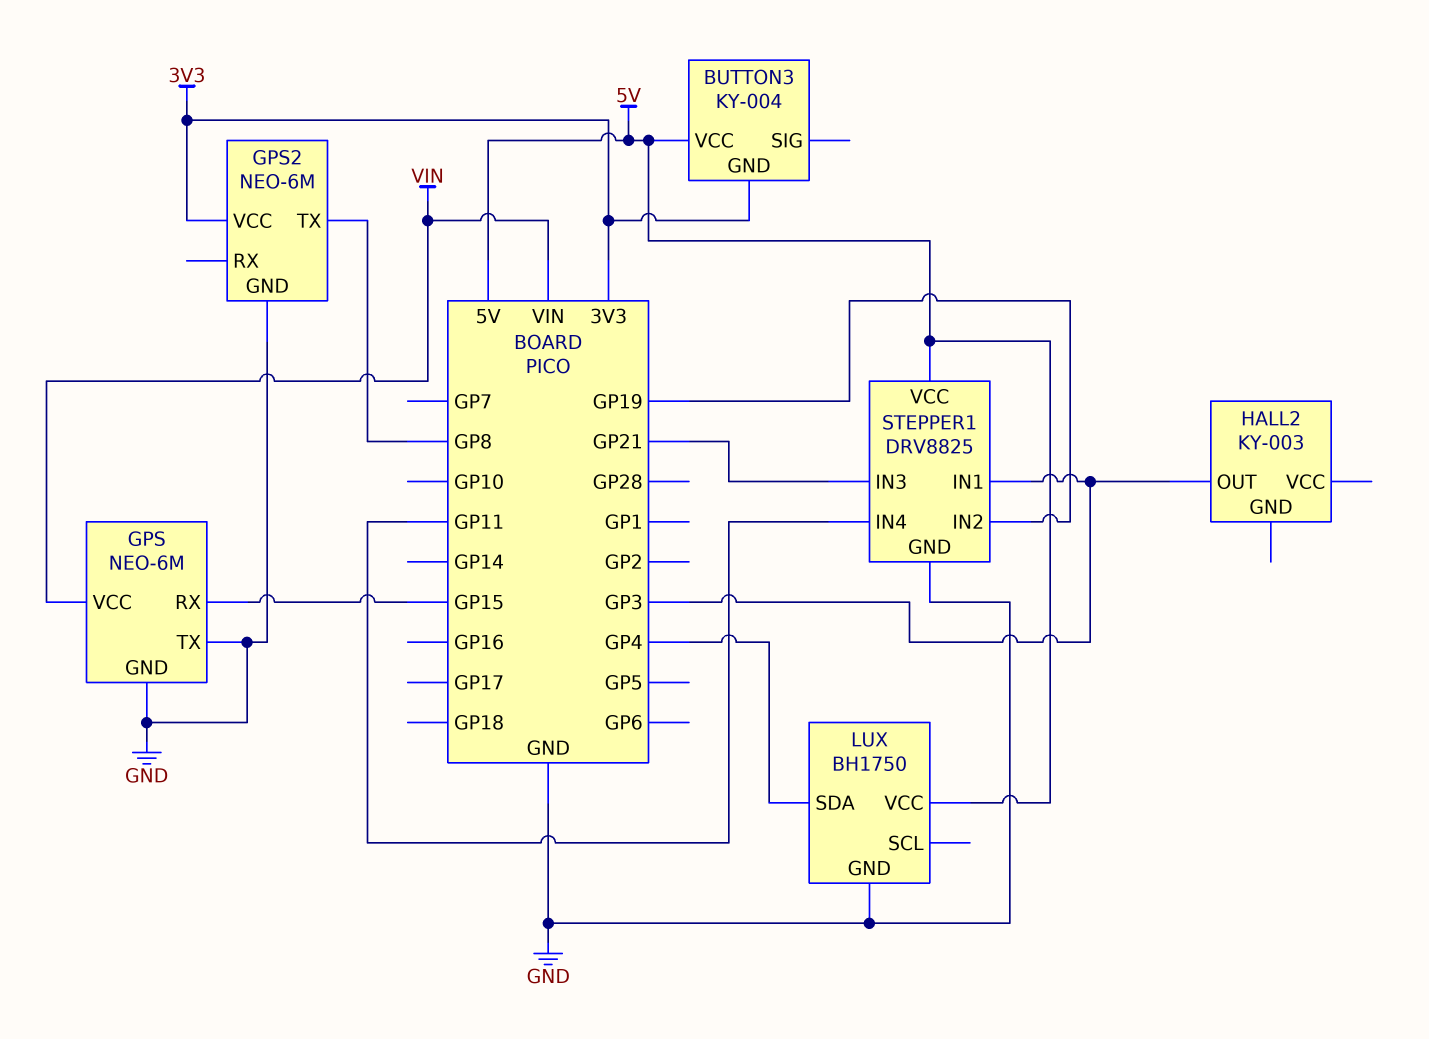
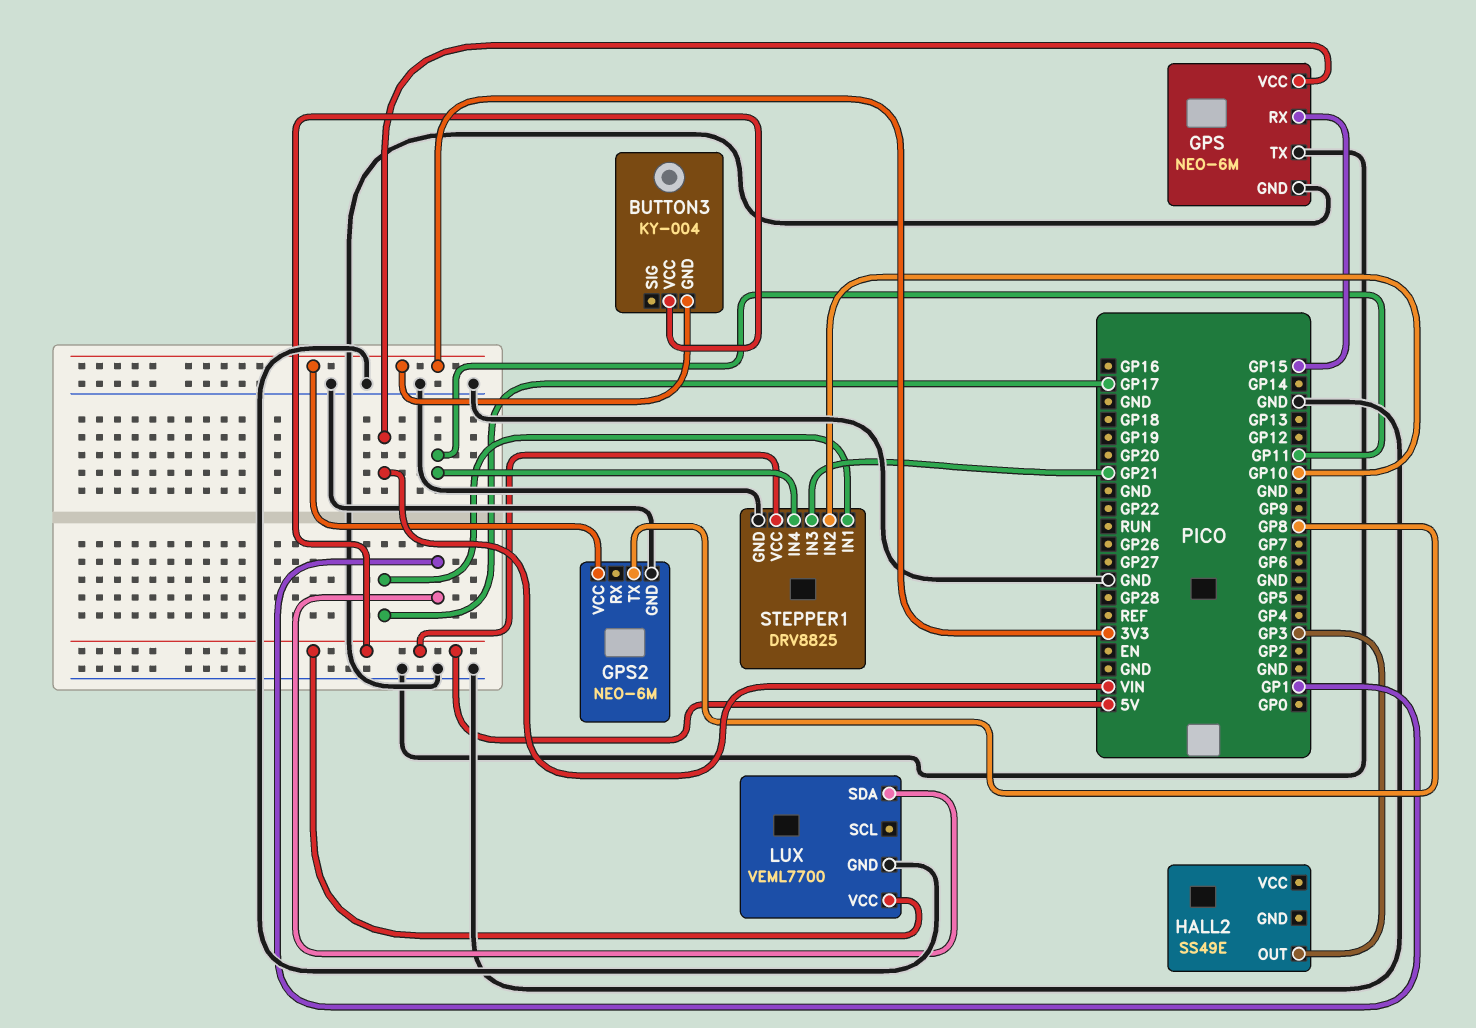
HALL2: KY-003 -> SS49E
LUX: BH1750 -> VEML7700
LUX pin SDA: GP4 -> GP1
STEPPER1 pin IN1: GP3 -> GP17
STEPPER1 pin IN2: GP19 -> GP10

